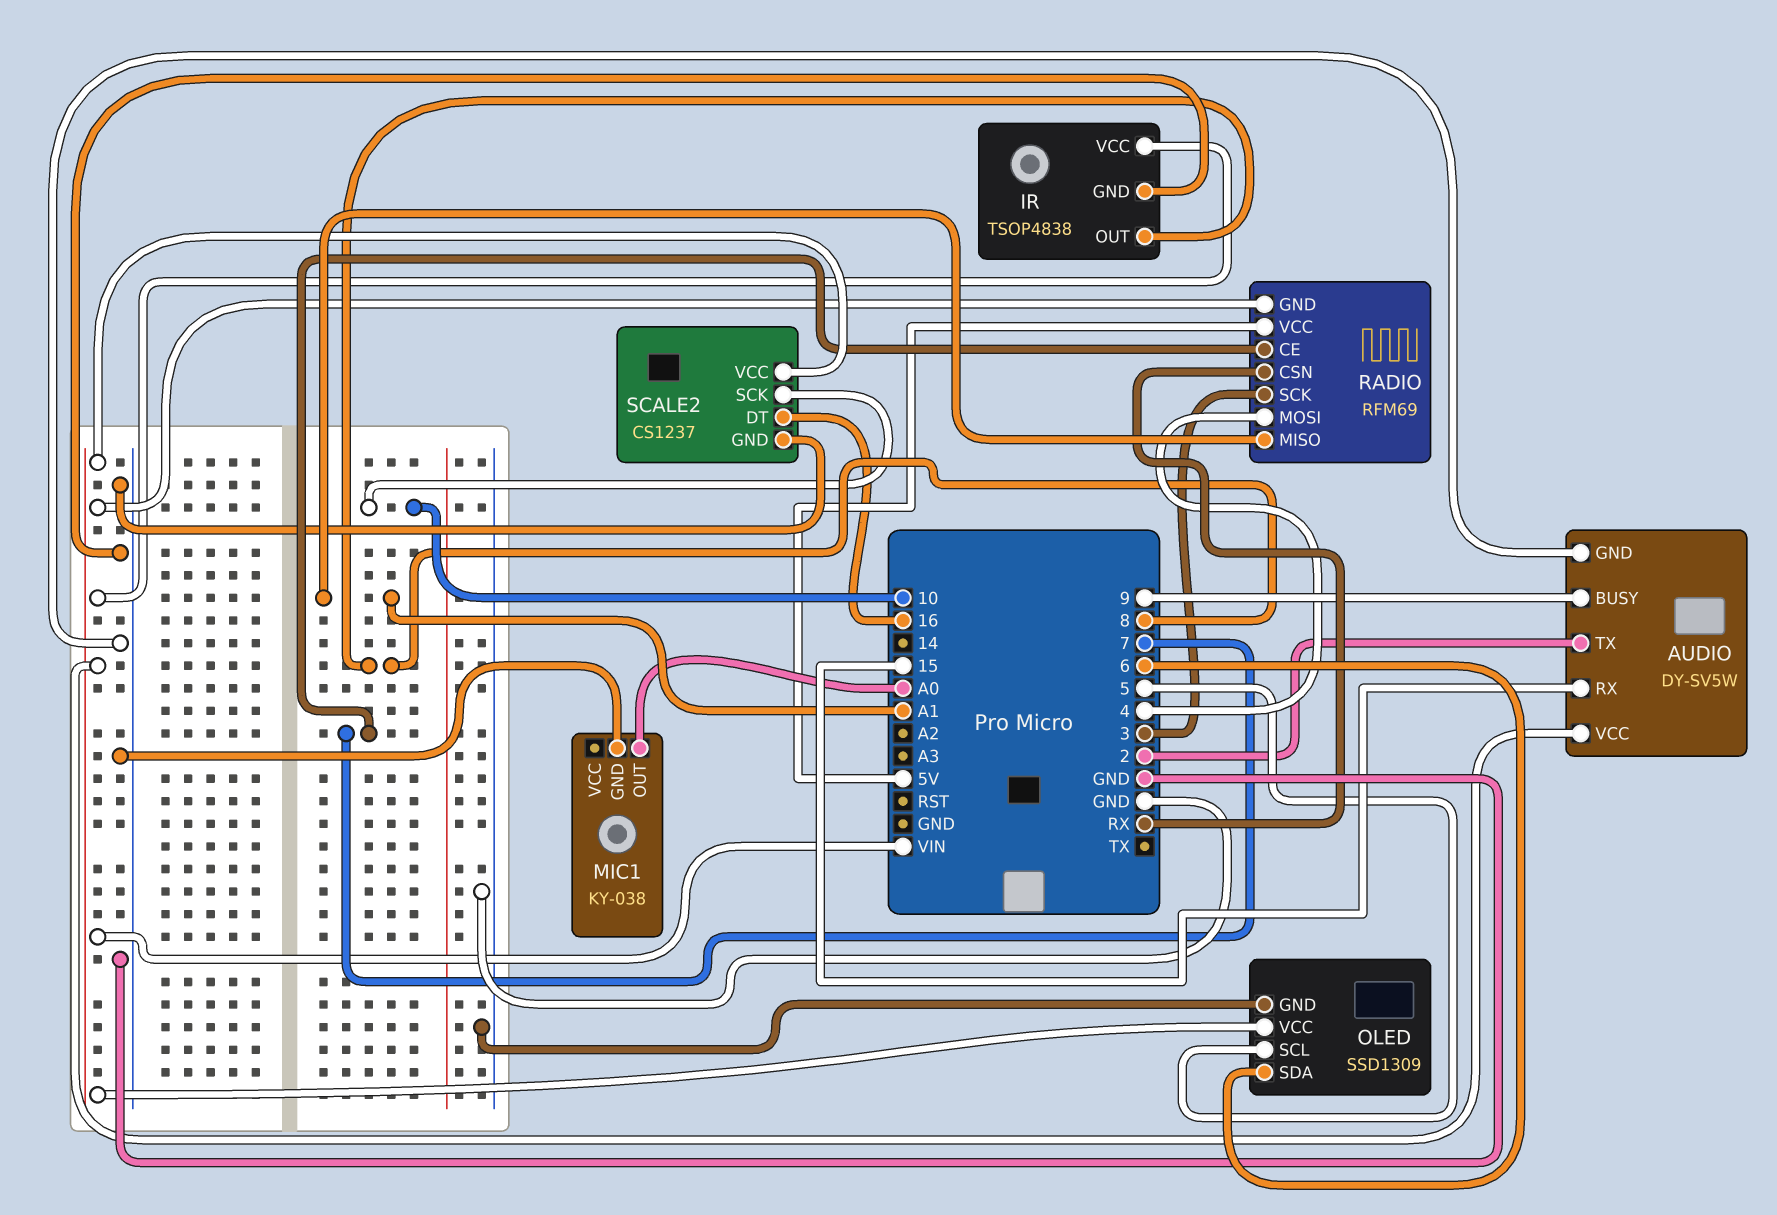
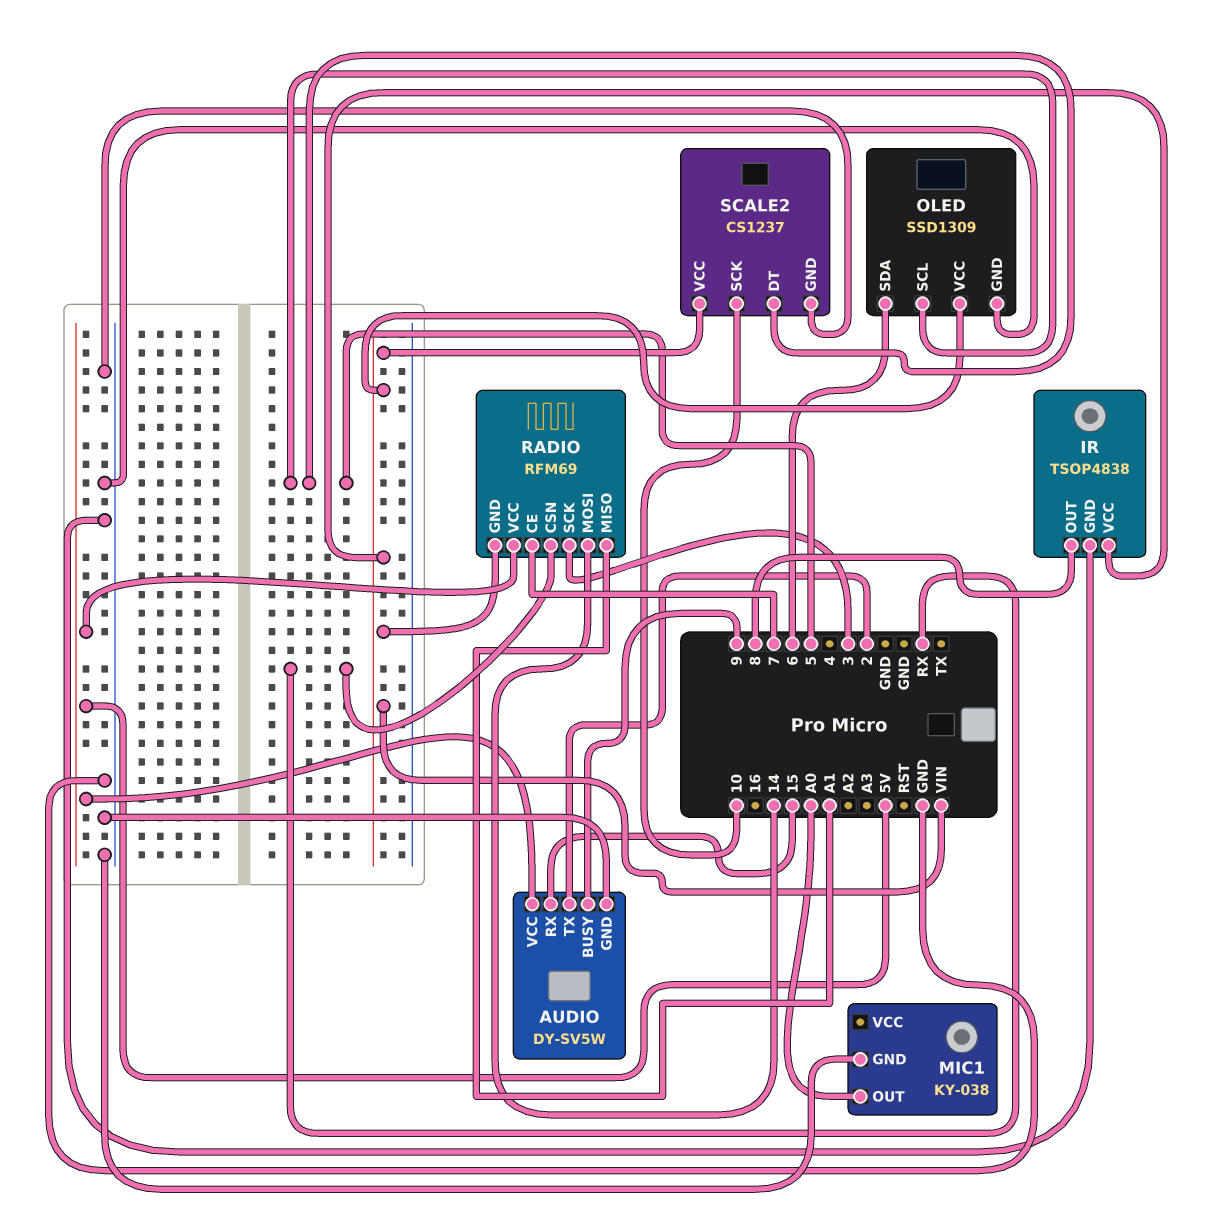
AUDIO pin VCC: VIN -> 5V
RADIO pin MOSI: 4 -> 14
SCALE2 pin DT: 16 -> 5

